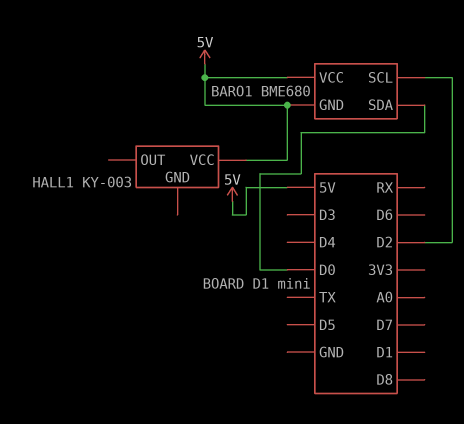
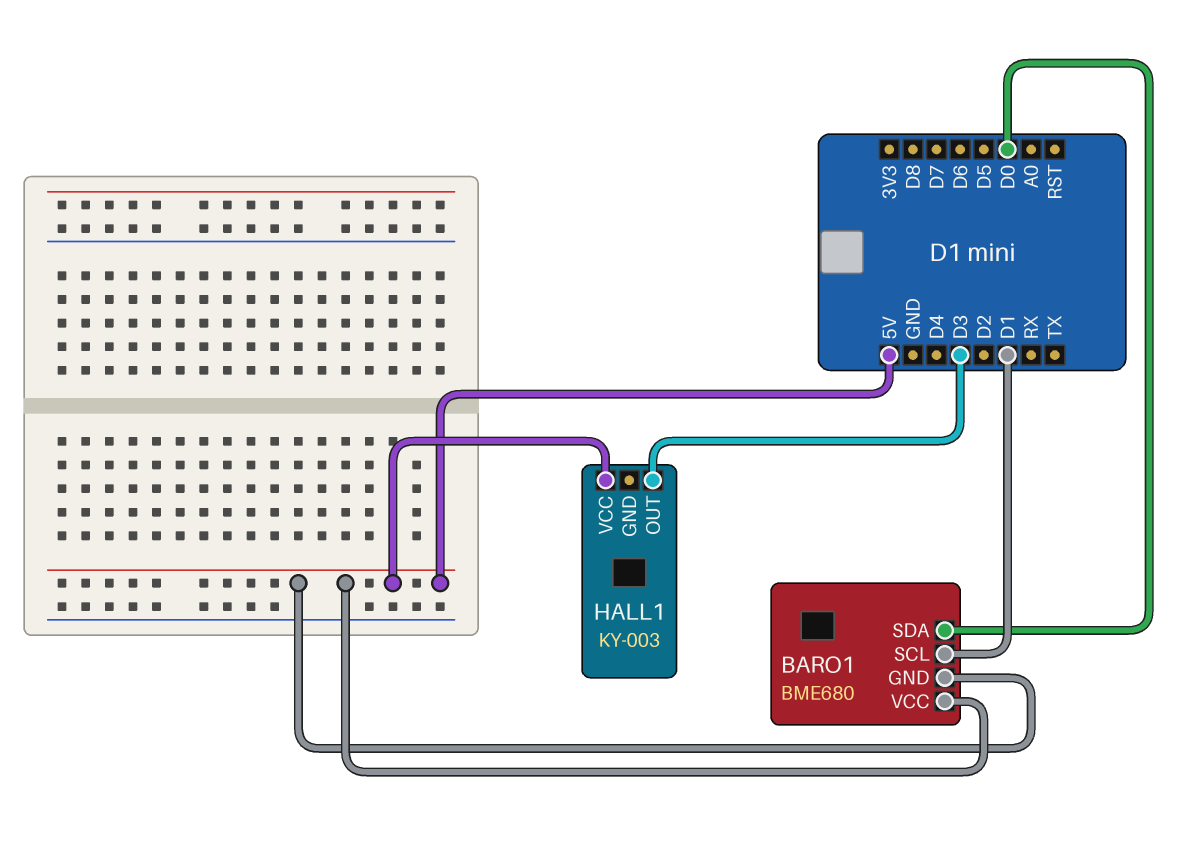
BARO1 pin SCL: D2 -> D1
HALL1 pin OUT: none -> D3

